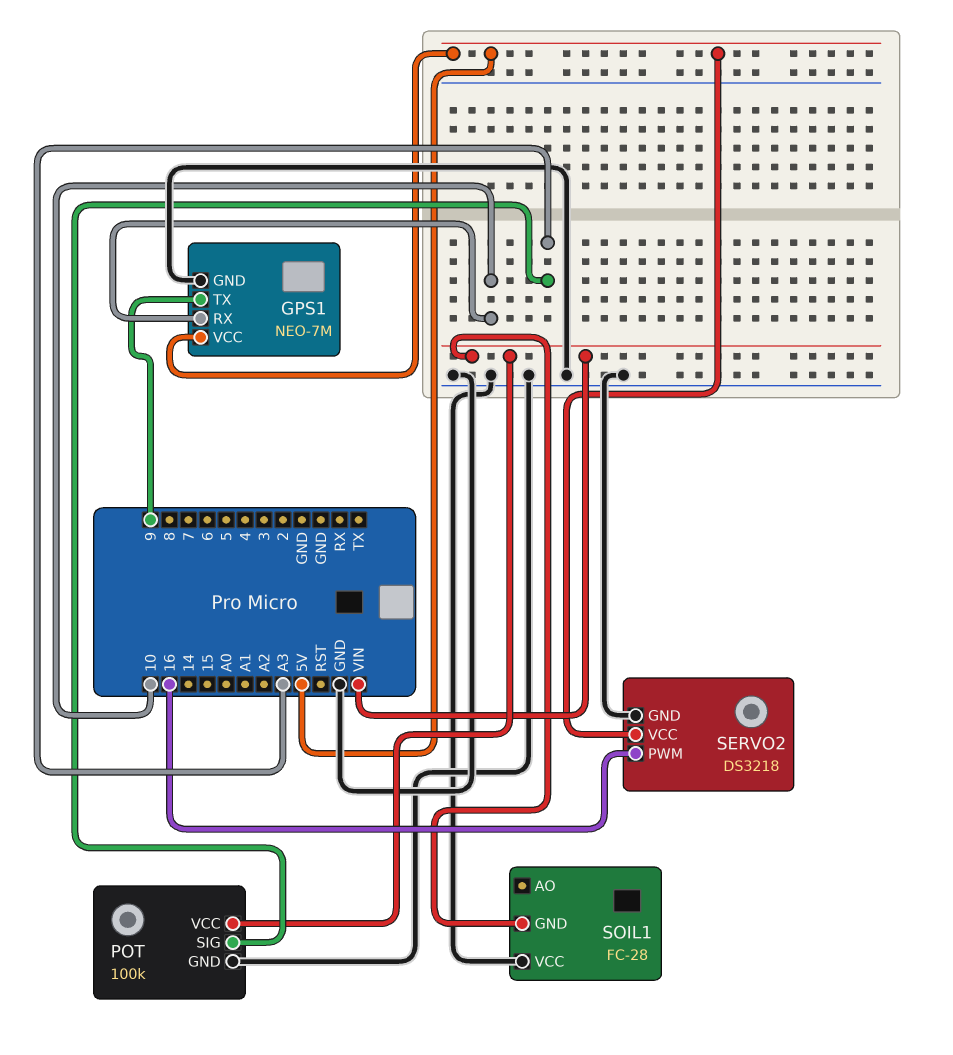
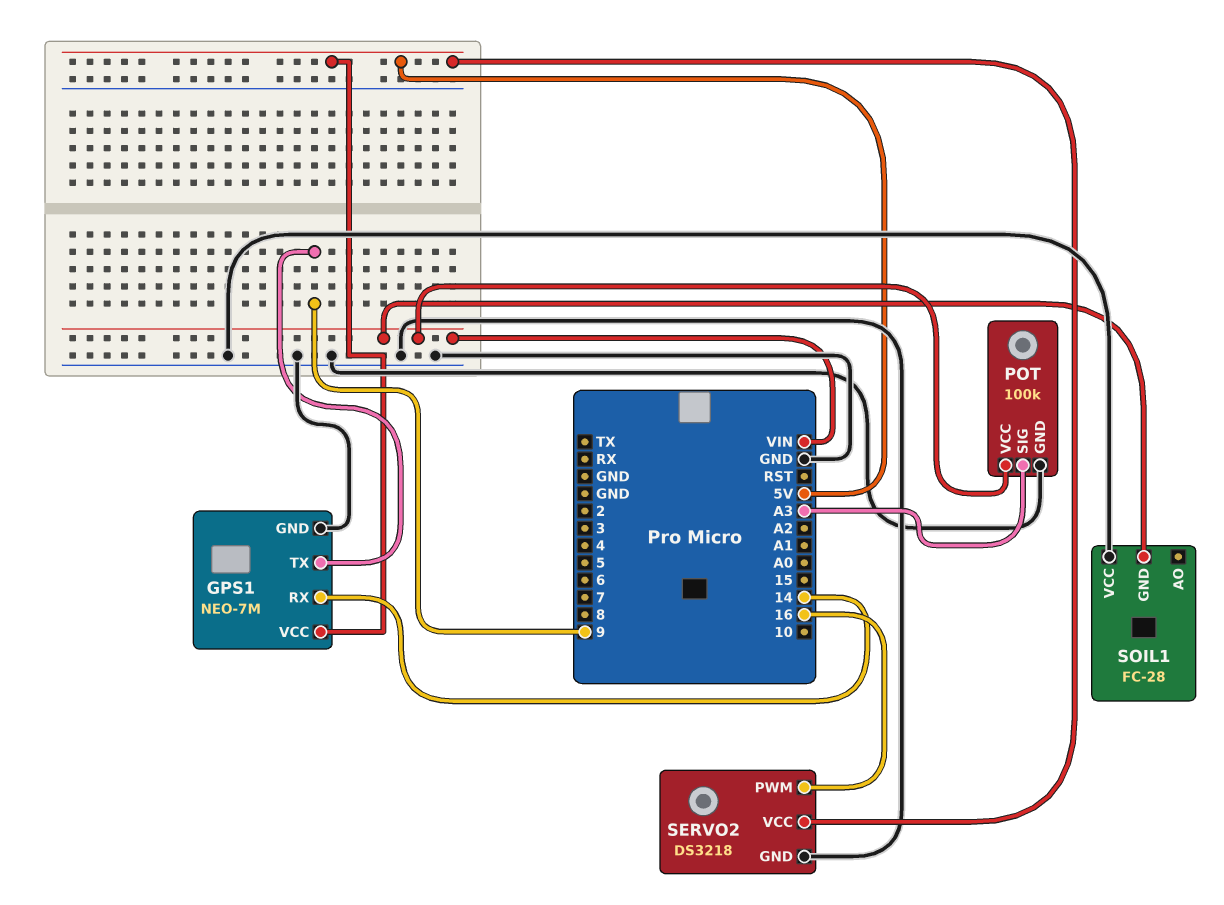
GPS1 pin RX: 10 -> 14

